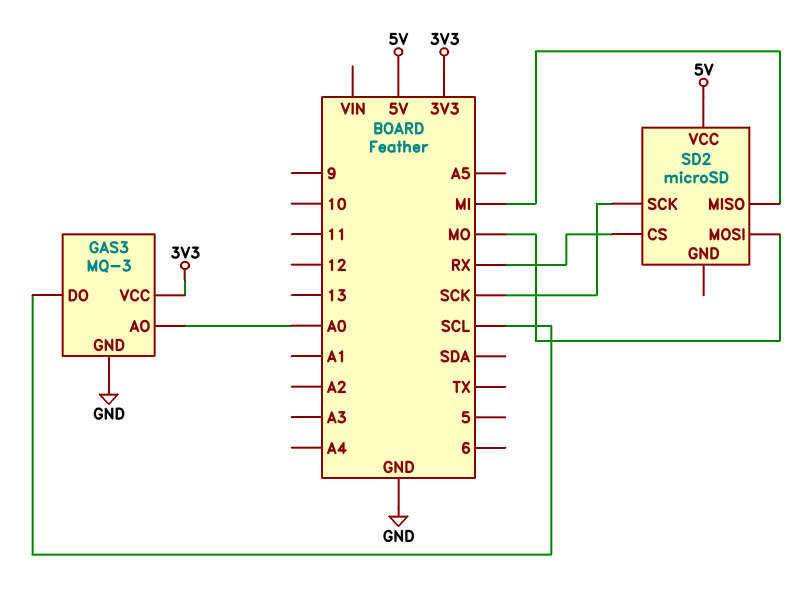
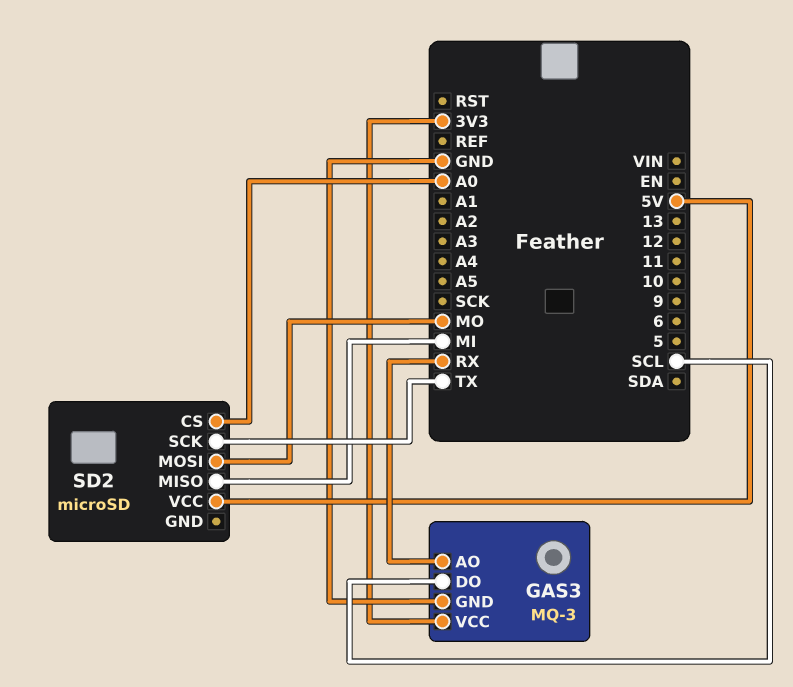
GAS3 pin AO: A0 -> RX
SD2 pin CS: RX -> A0
SD2 pin SCK: SCK -> TX

